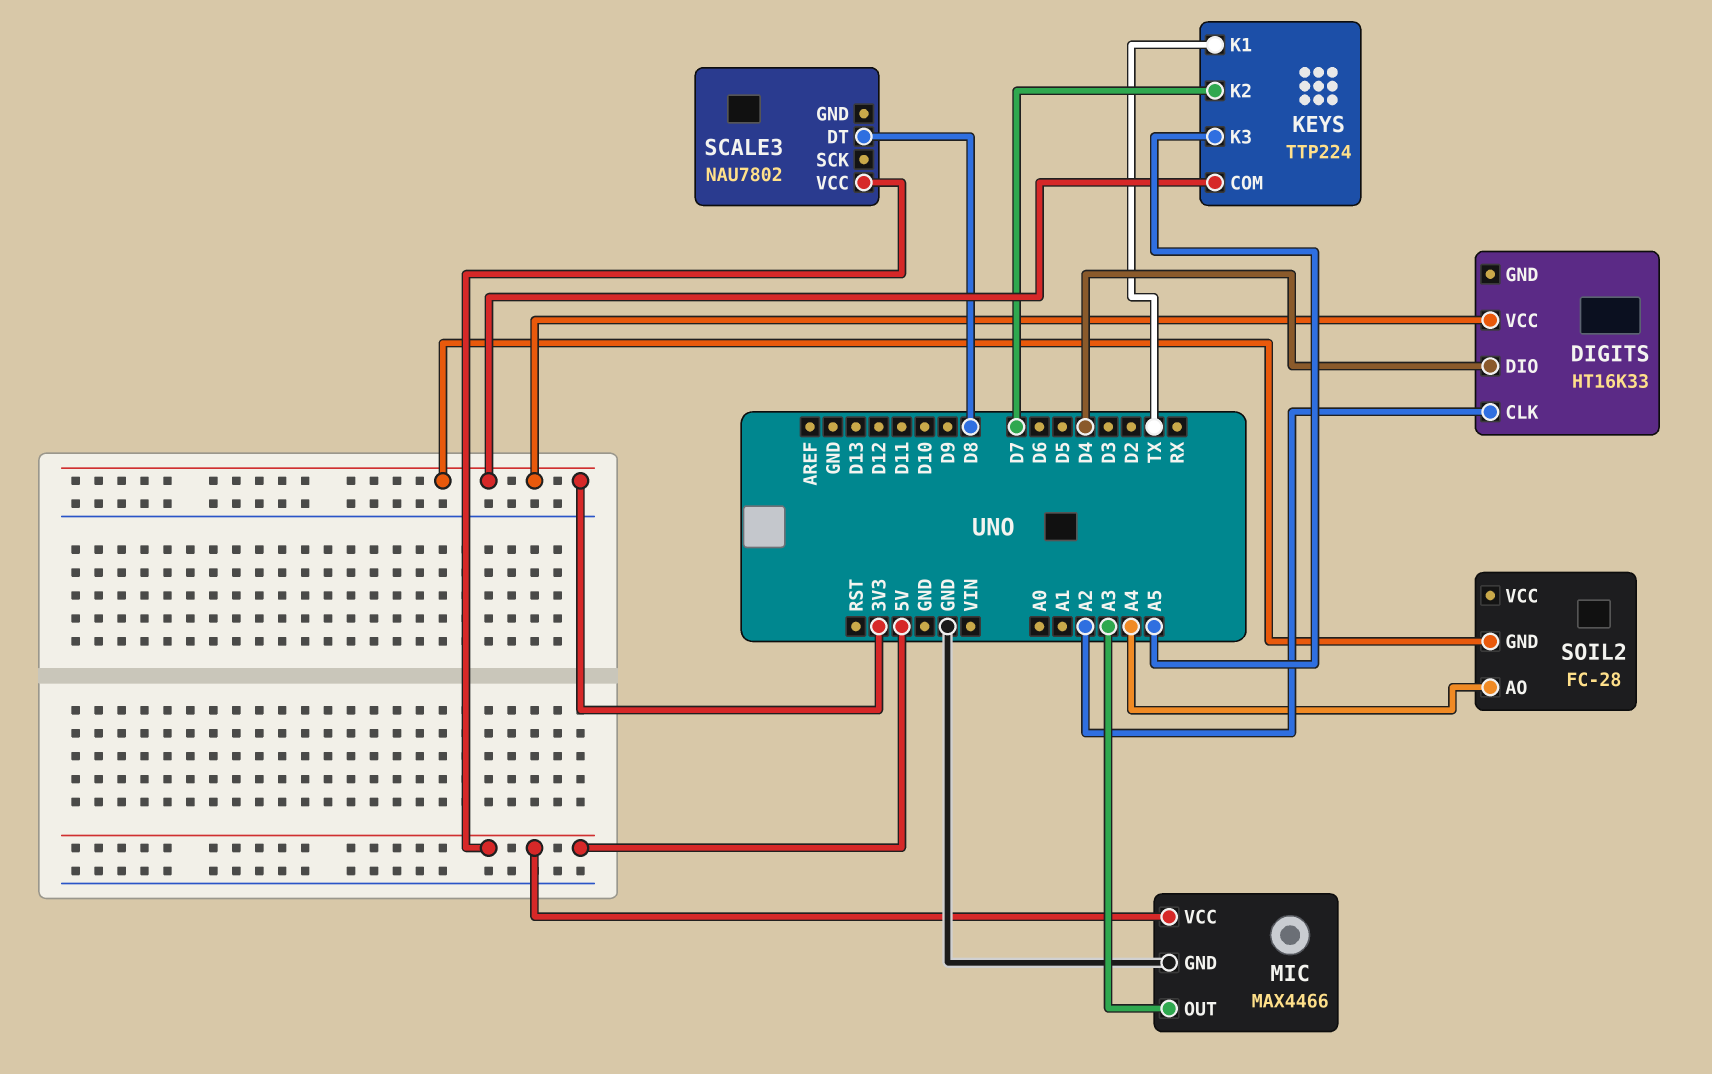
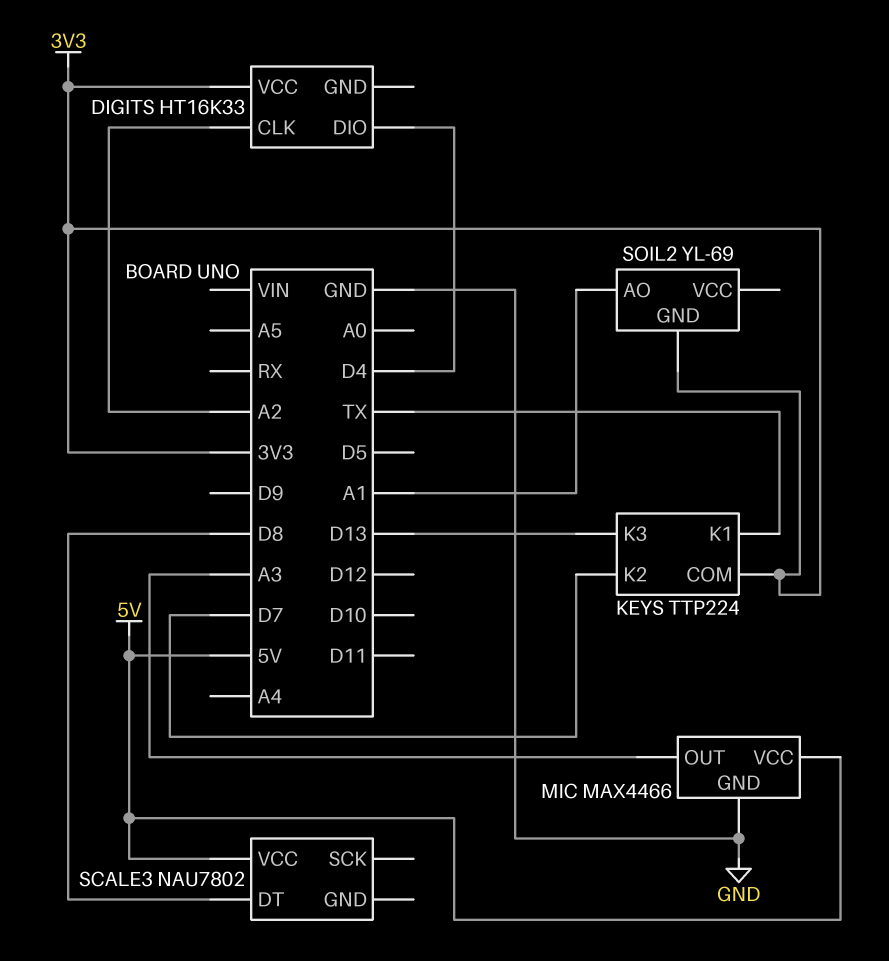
KEYS pin K3: A5 -> D13
SOIL2: FC-28 -> YL-69
SOIL2 pin AO: A4 -> A1

